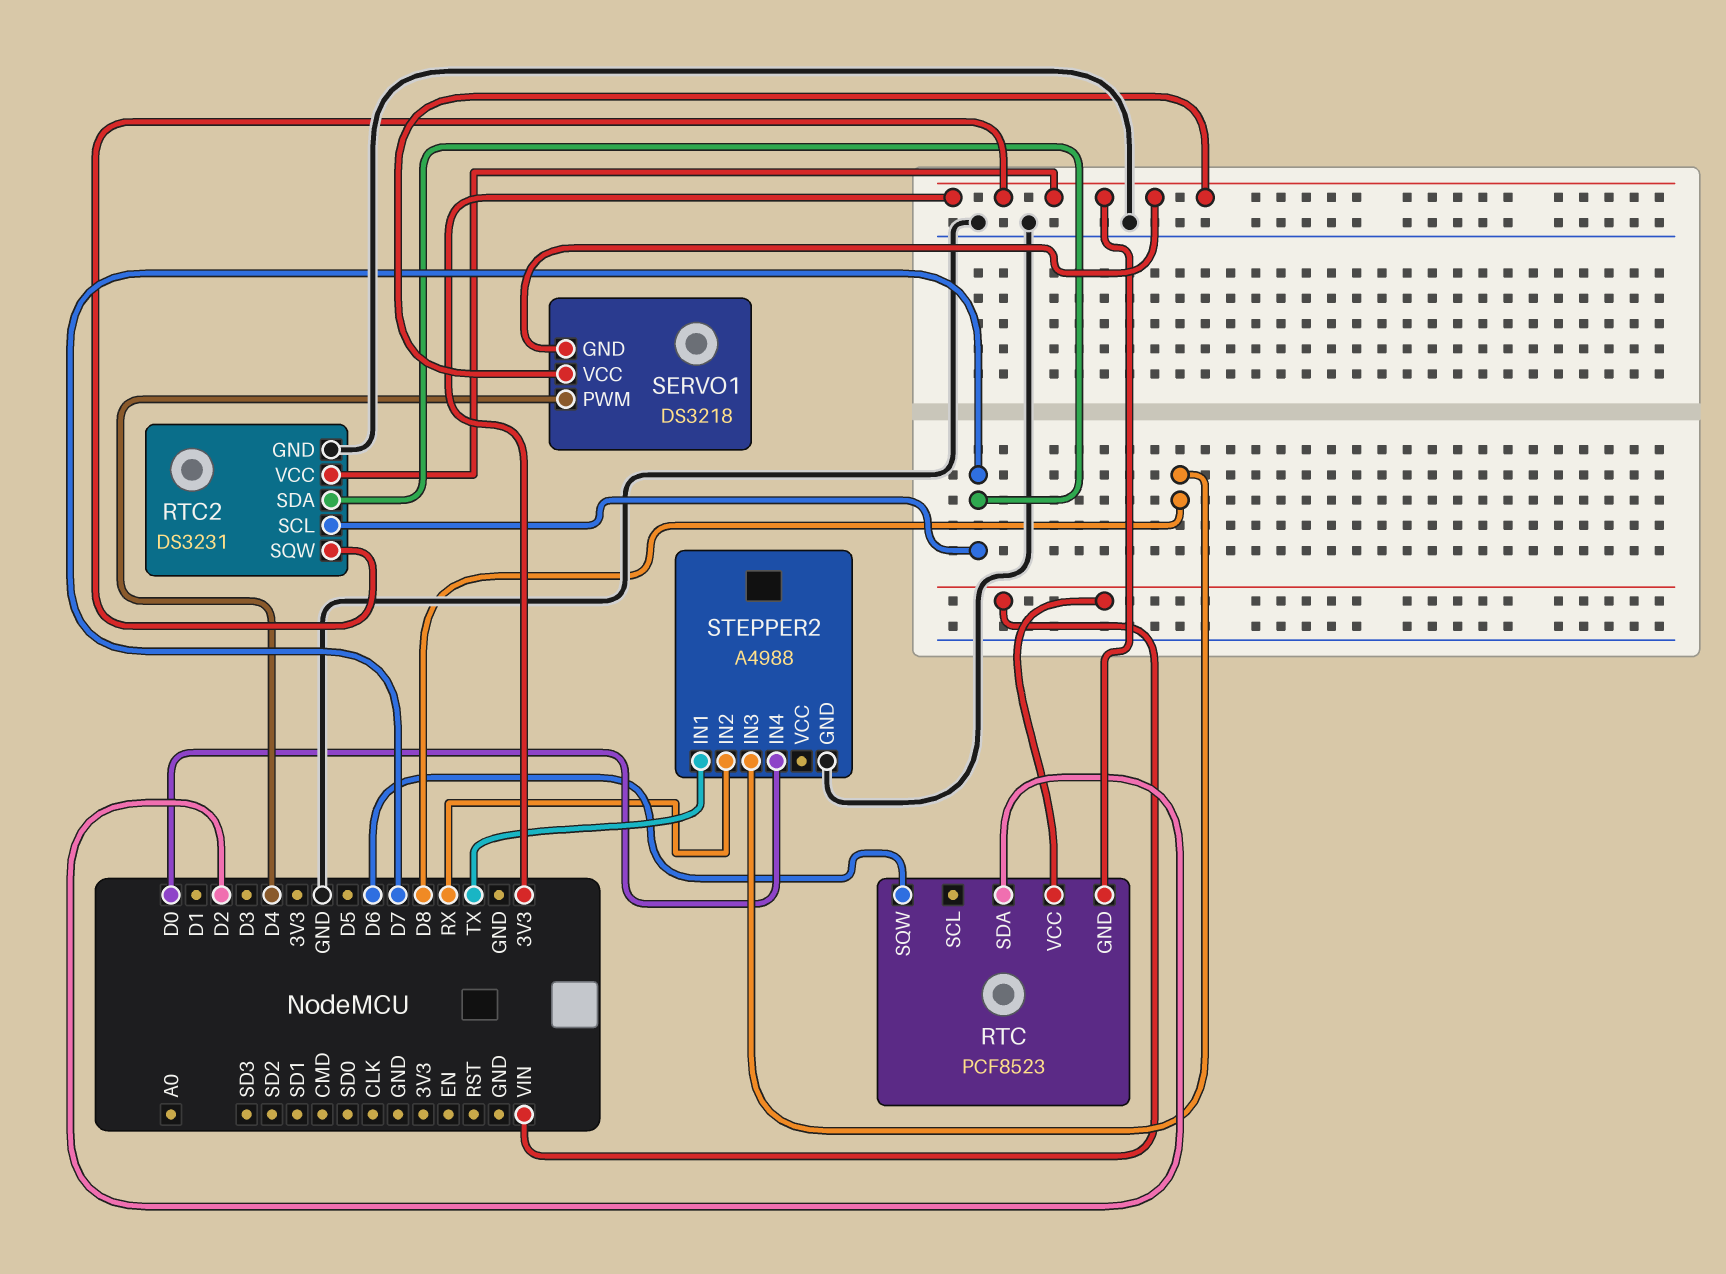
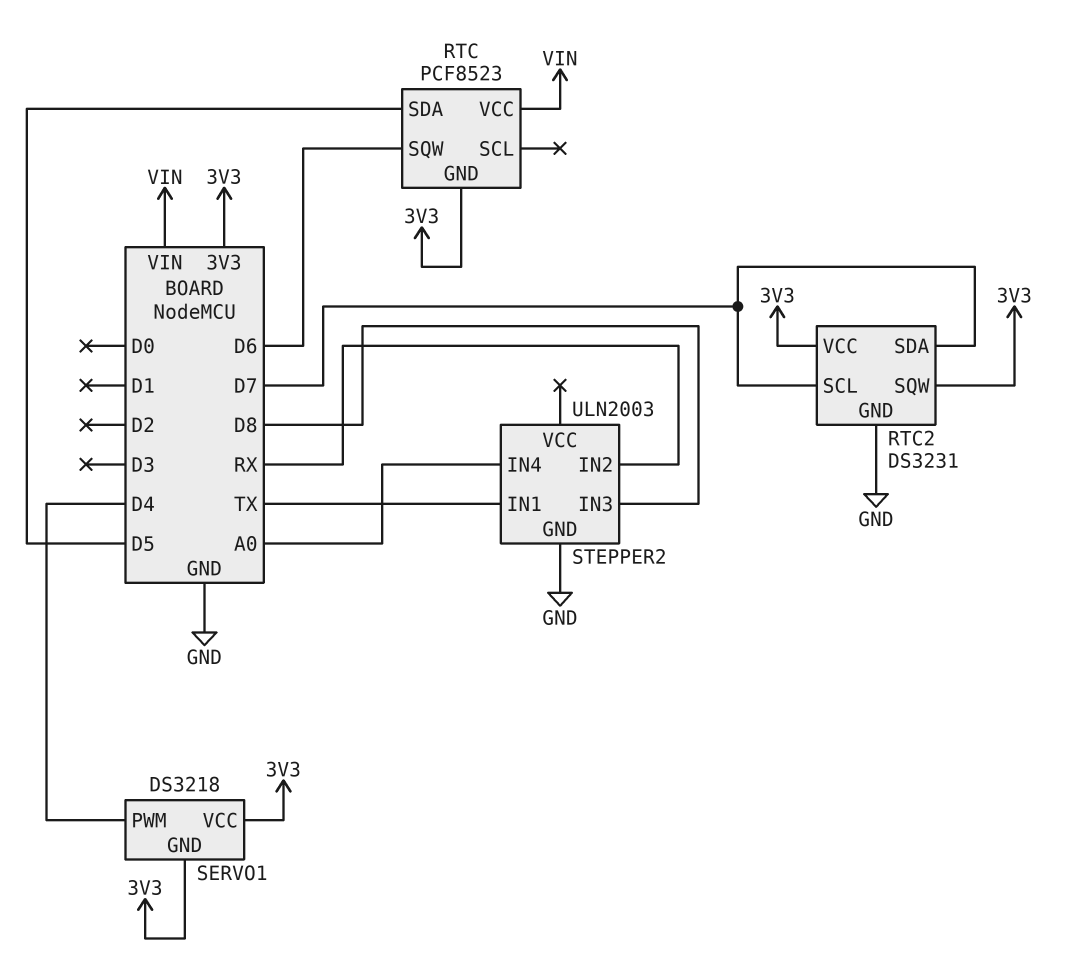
RTC pin SDA: D2 -> D5
STEPPER2: A4988 -> ULN2003
STEPPER2 pin IN4: D0 -> A0

